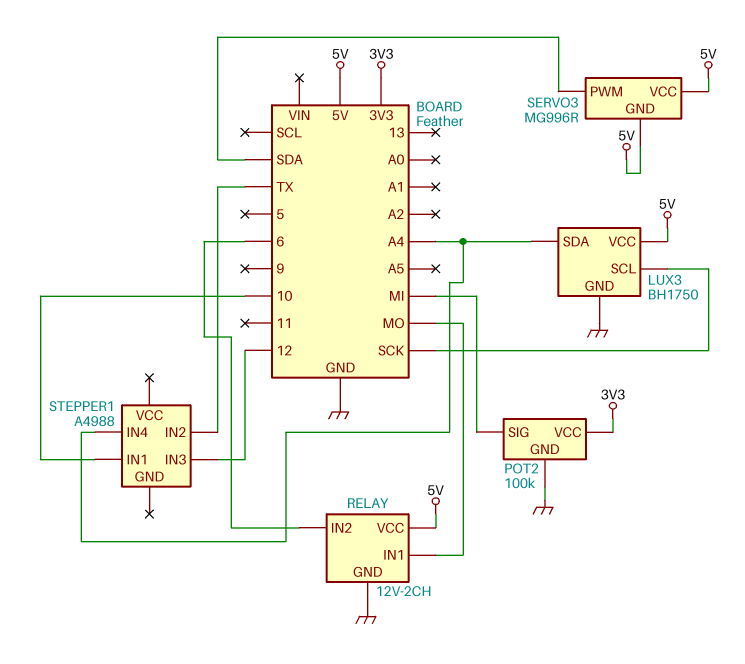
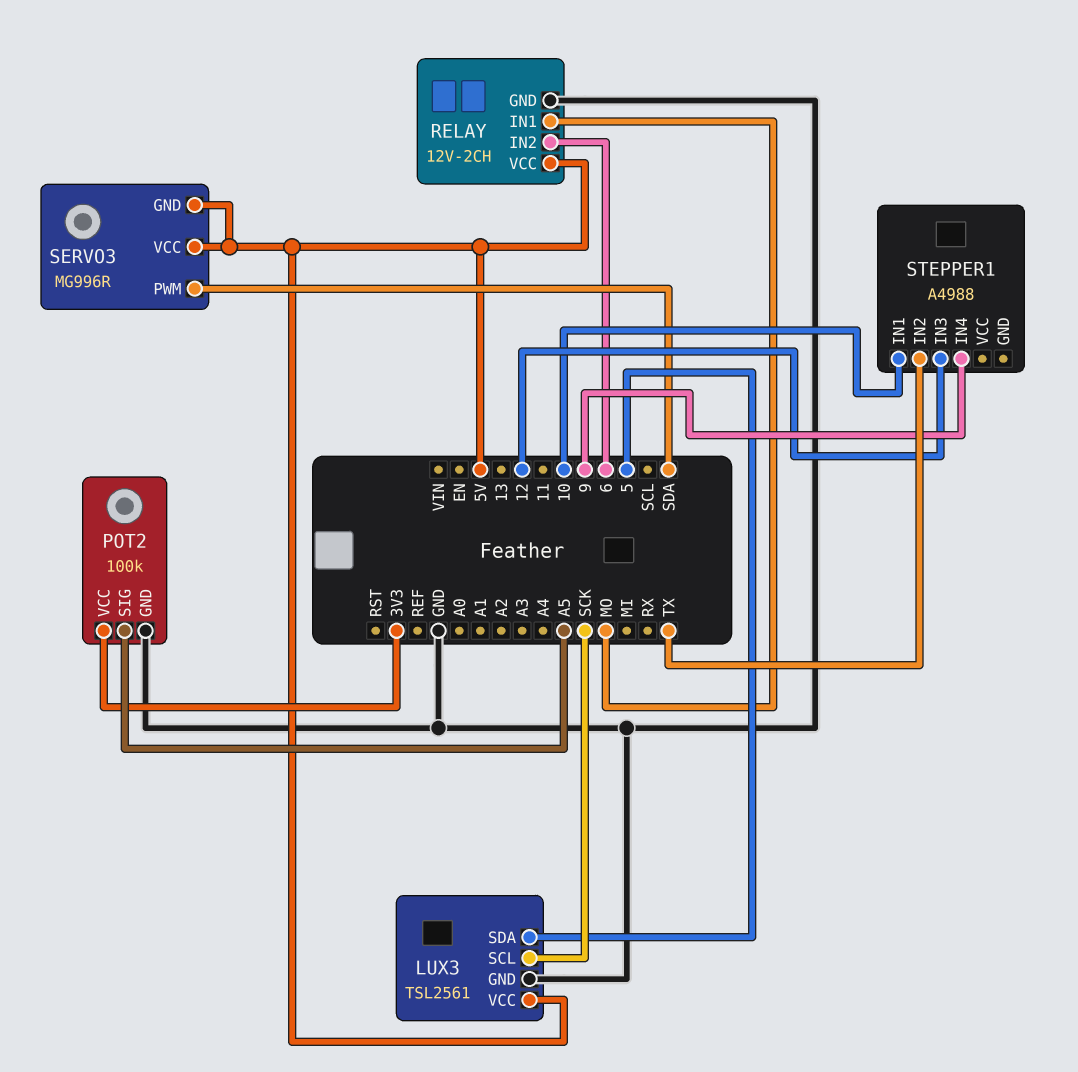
LUX3: BH1750 -> TSL2561
LUX3 pin SDA: A4 -> 5
POT2 pin SIG: MI -> A5
STEPPER1 pin IN4: A4 -> 9

